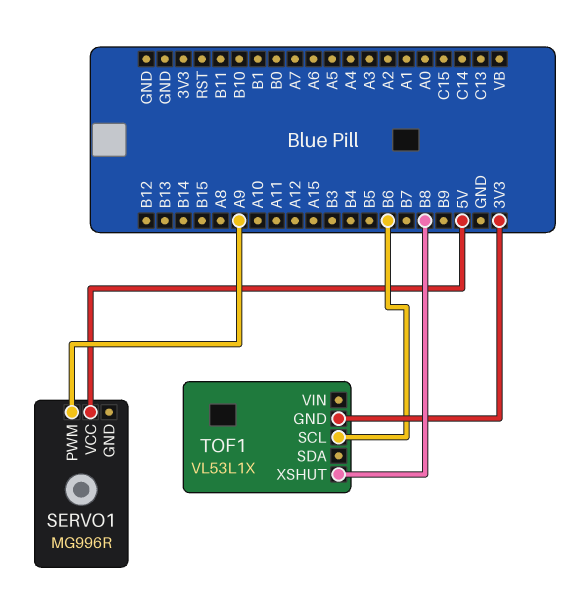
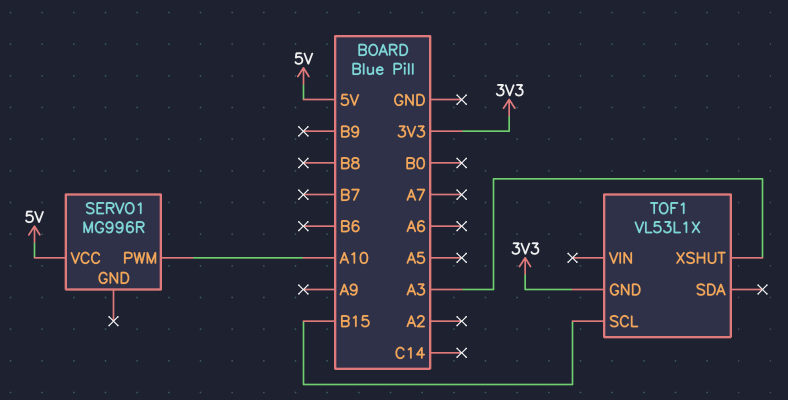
SERVO1 pin PWM: A9 -> A10
TOF1 pin SCL: B6 -> B15
TOF1 pin XSHUT: B8 -> A3

